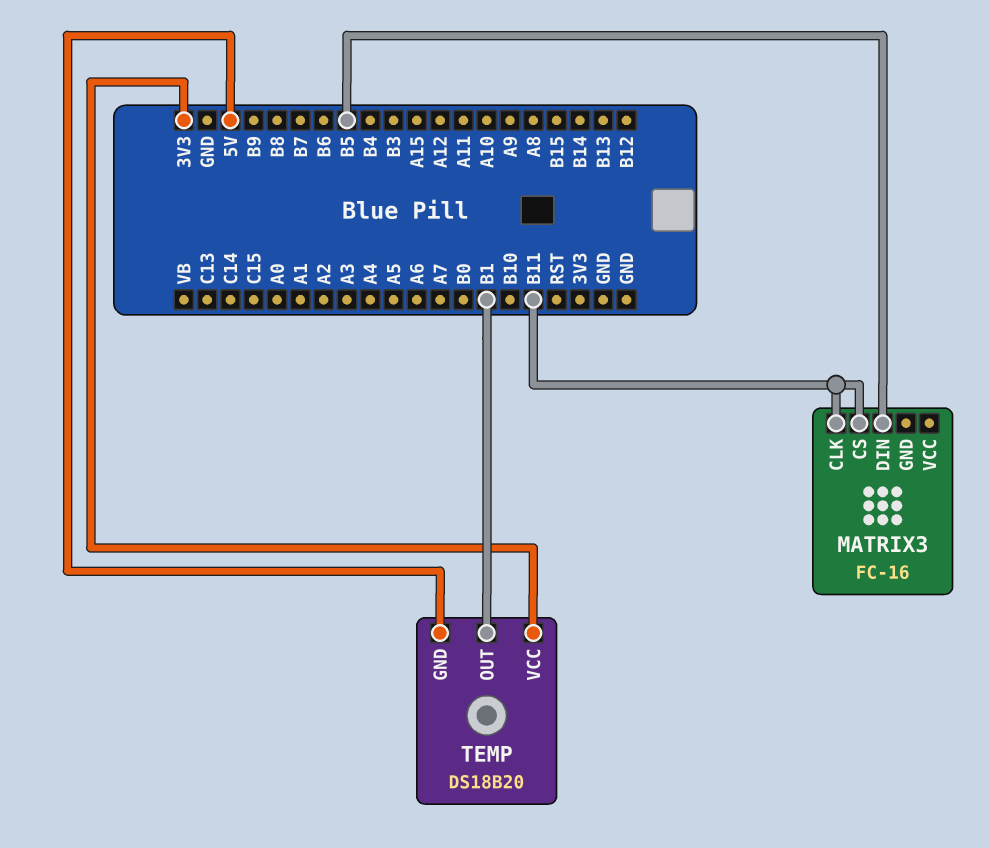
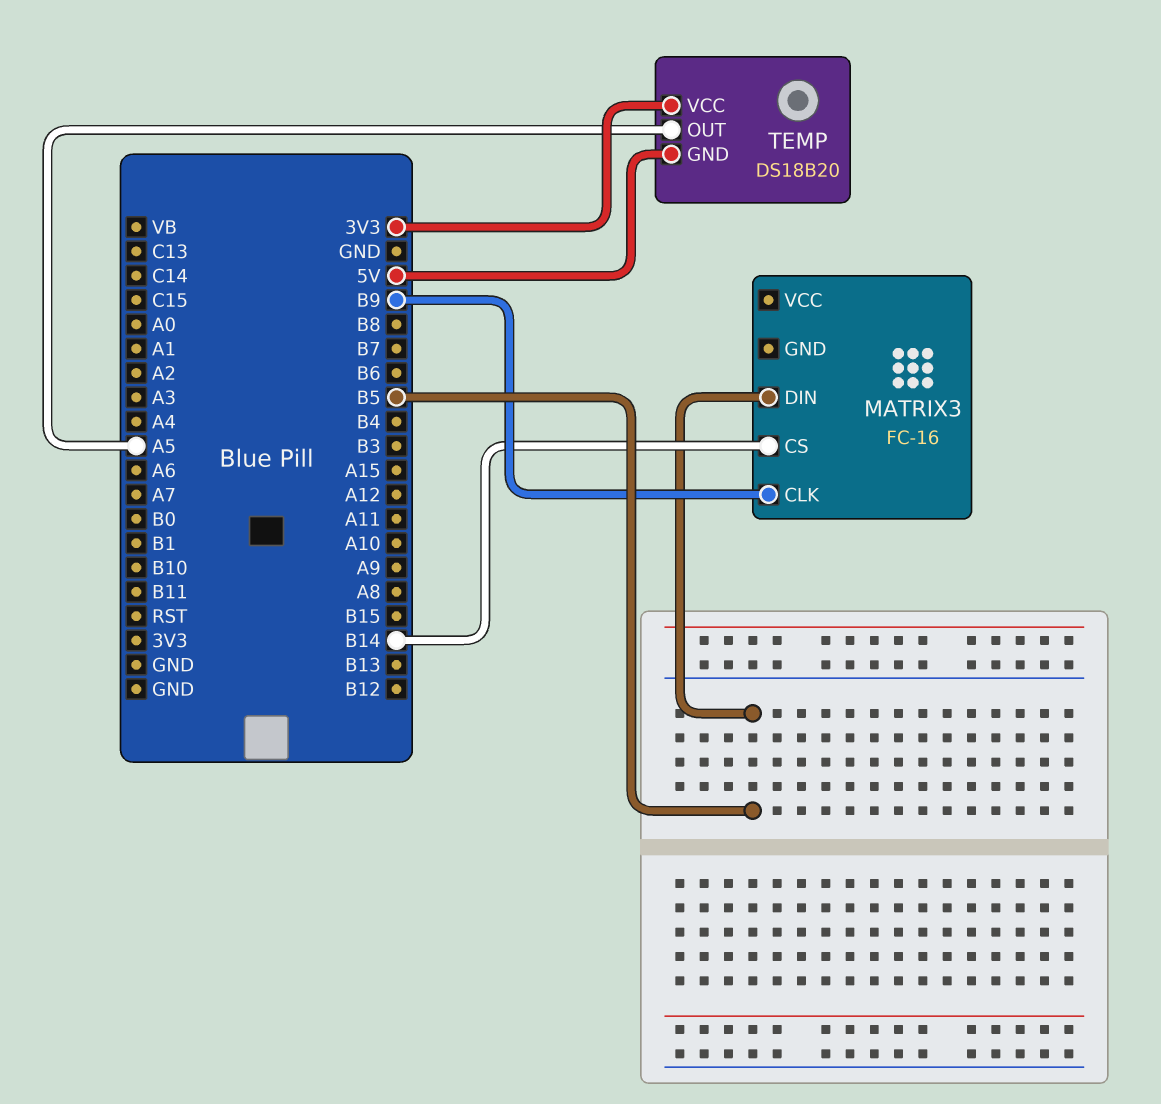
MATRIX3 pin CLK: B11 -> B9
MATRIX3 pin CS: B11 -> B14
TEMP pin OUT: B1 -> A5

